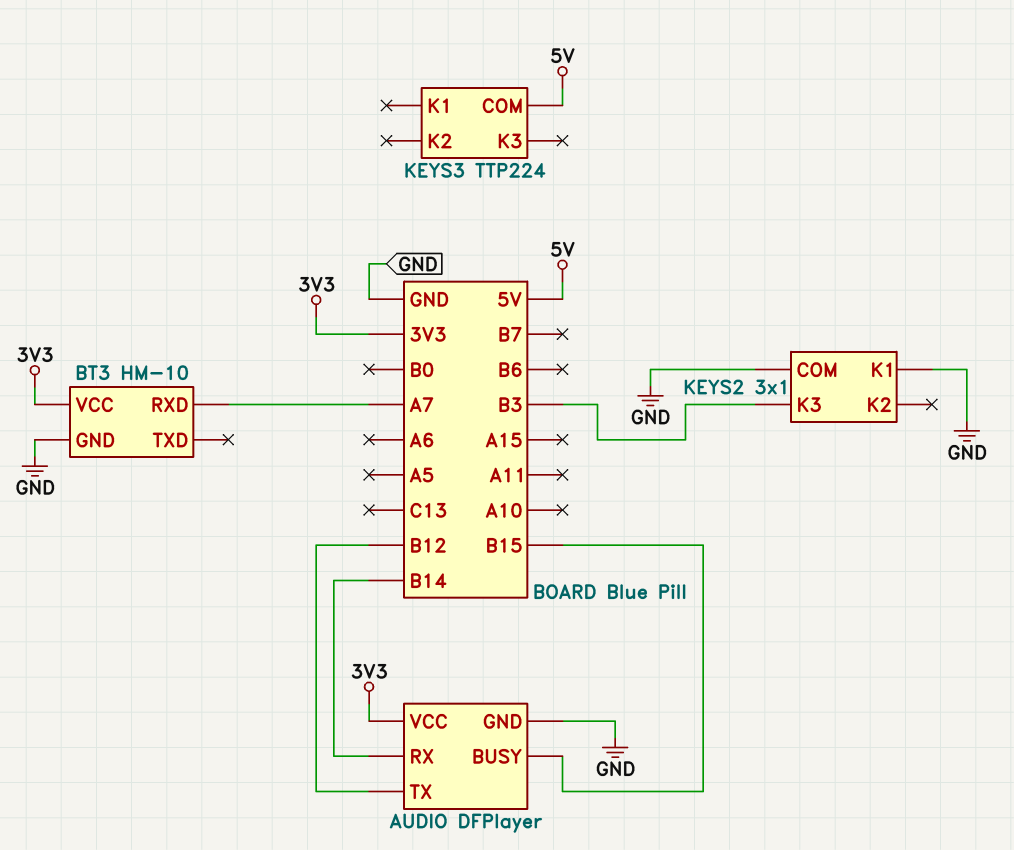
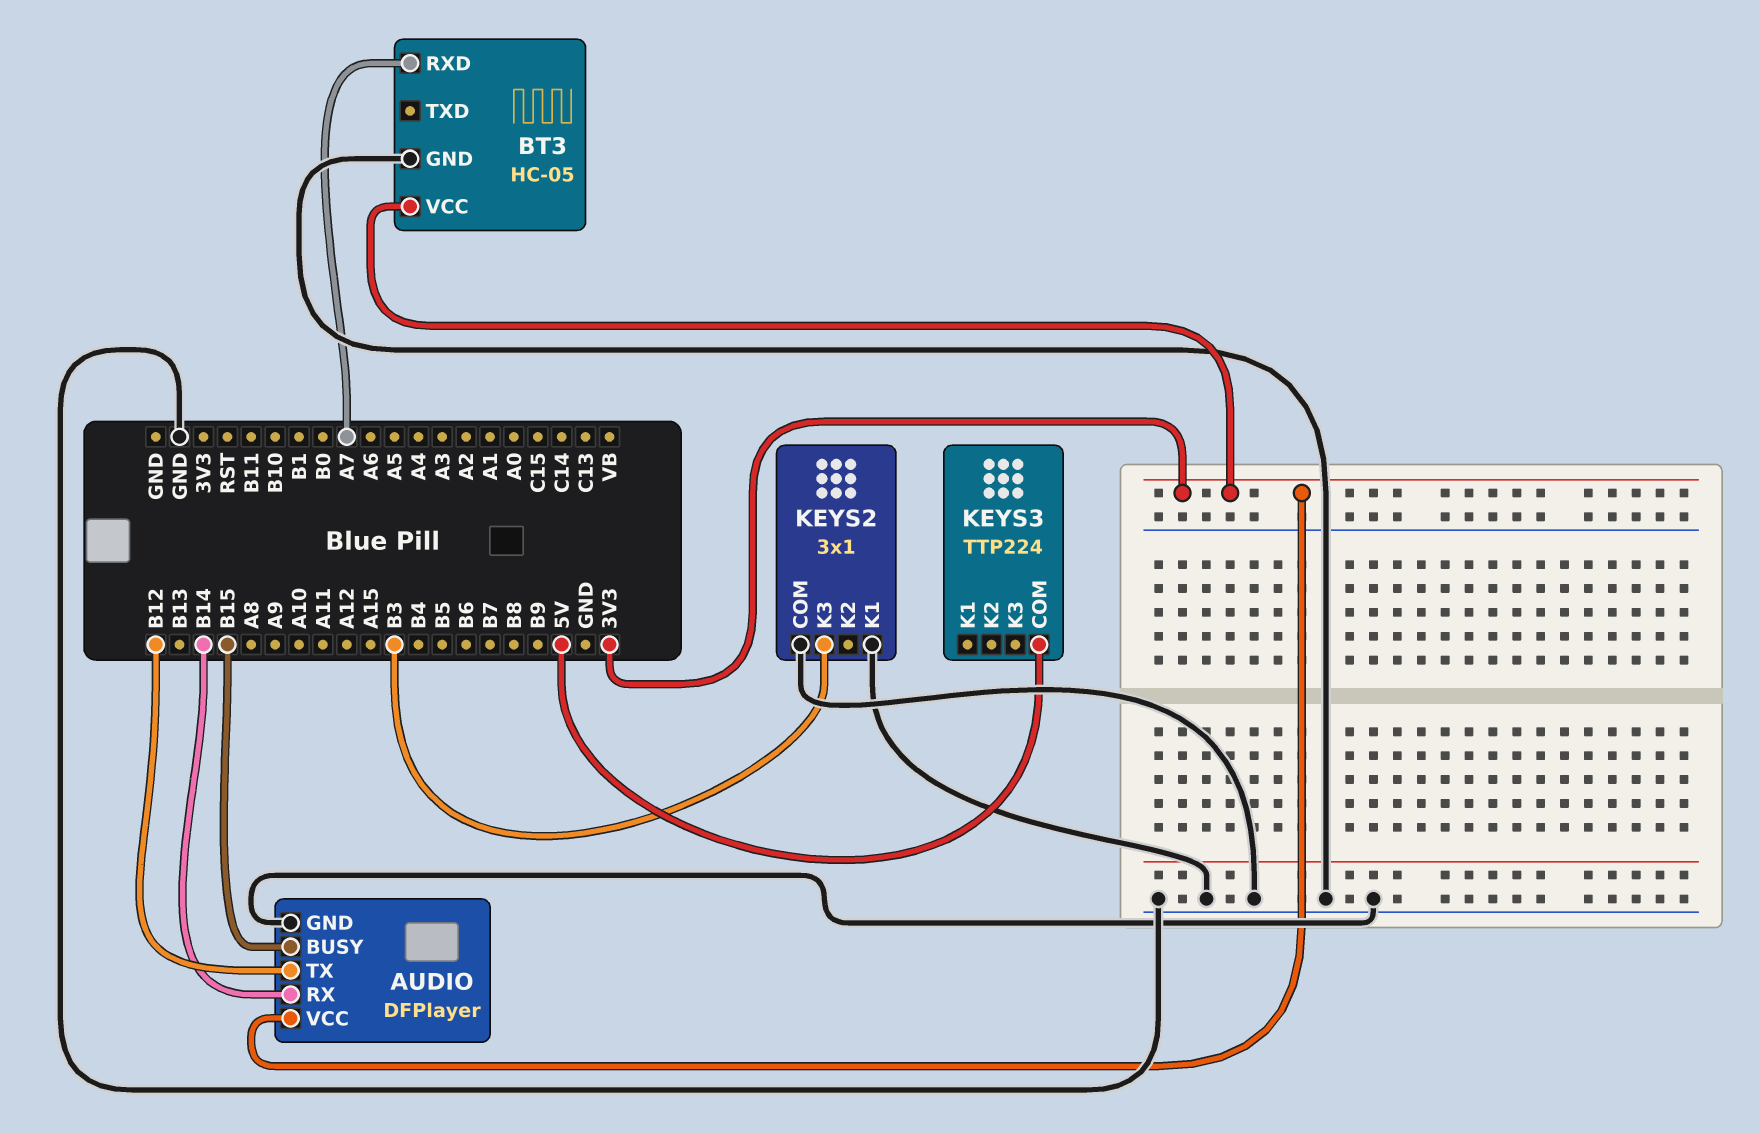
BT3: HM-10 -> HC-05

